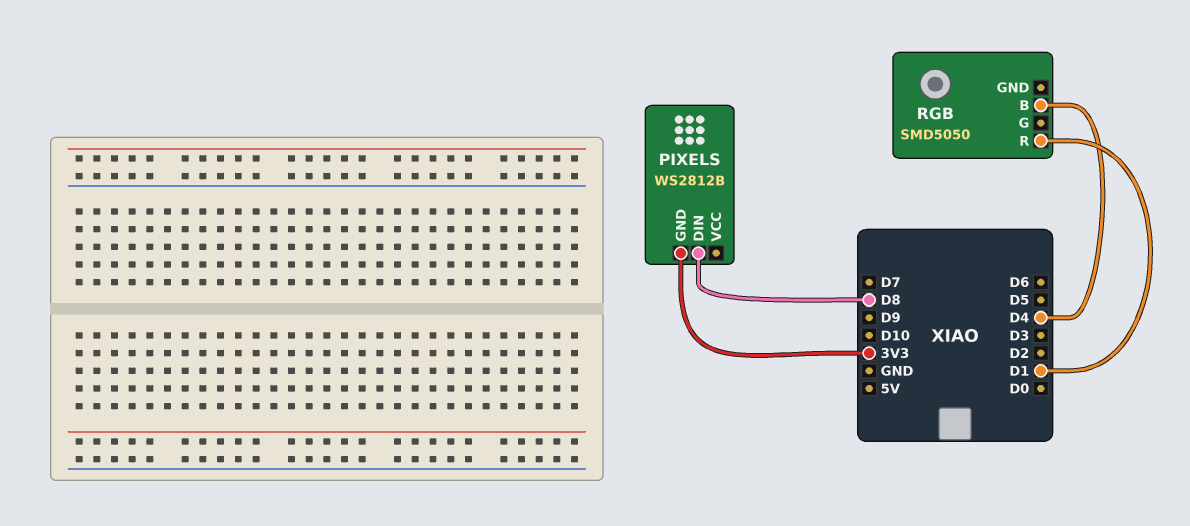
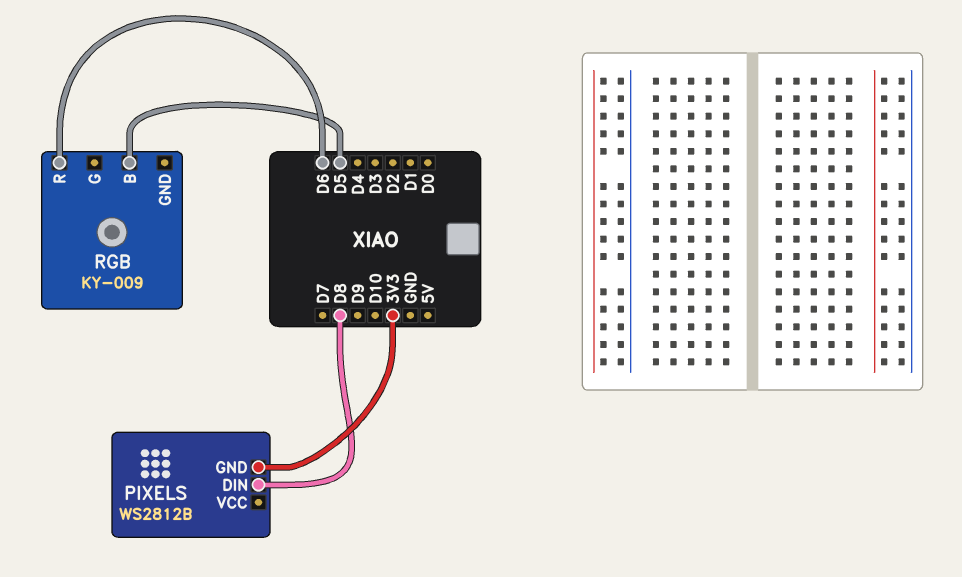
RGB: SMD5050 -> KY-009
RGB pin B: D4 -> D5
RGB pin R: D1 -> D6

